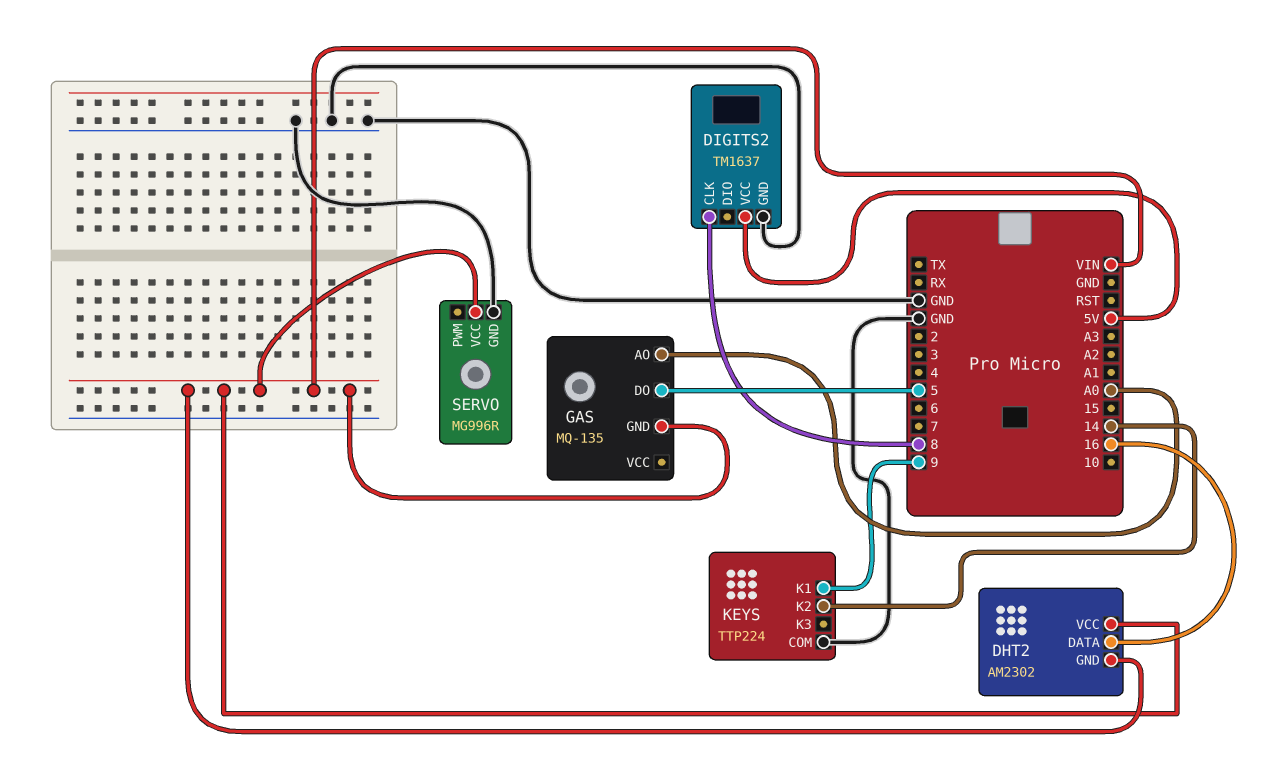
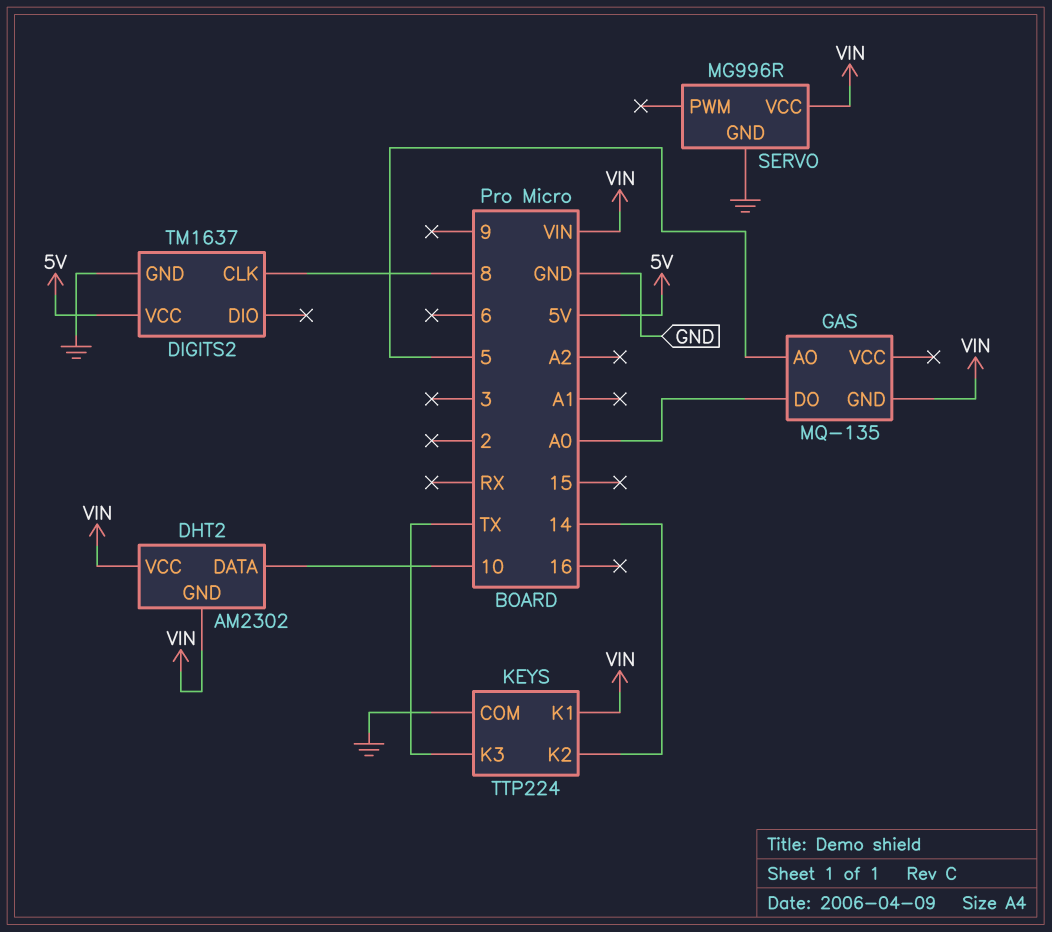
DHT2 pin DATA: 16 -> 10
GAS pin AO: A0 -> 5
GAS pin DO: 5 -> A0
KEYS pin K1: 9 -> VIN
KEYS pin K3: none -> TX

